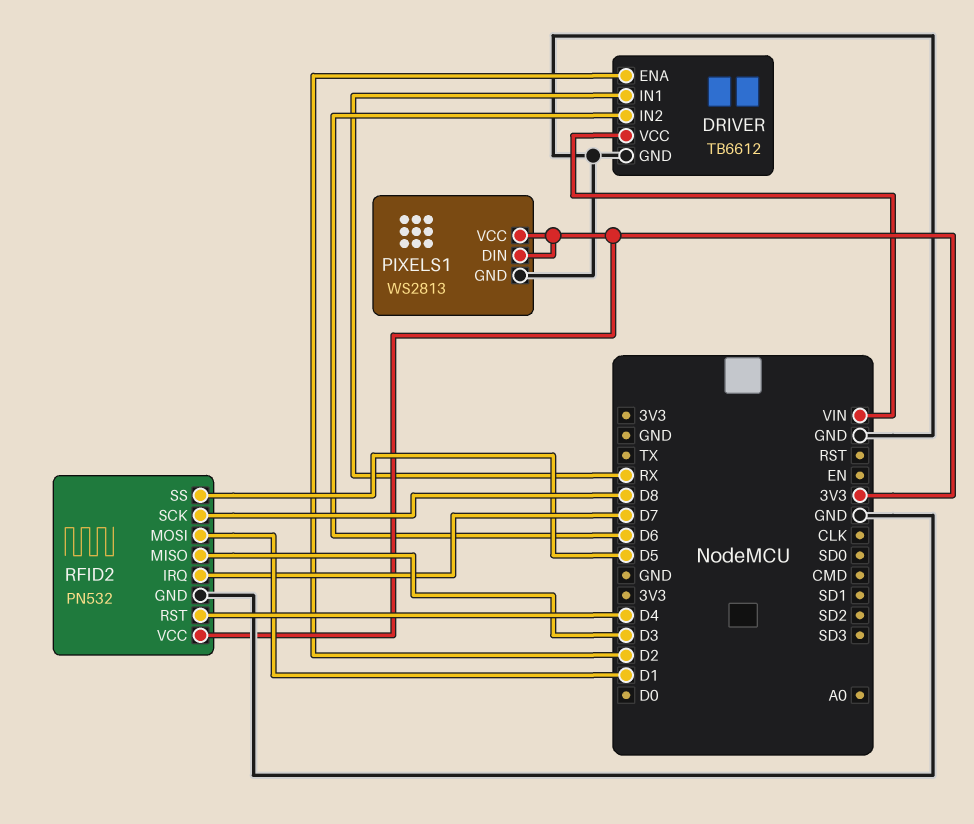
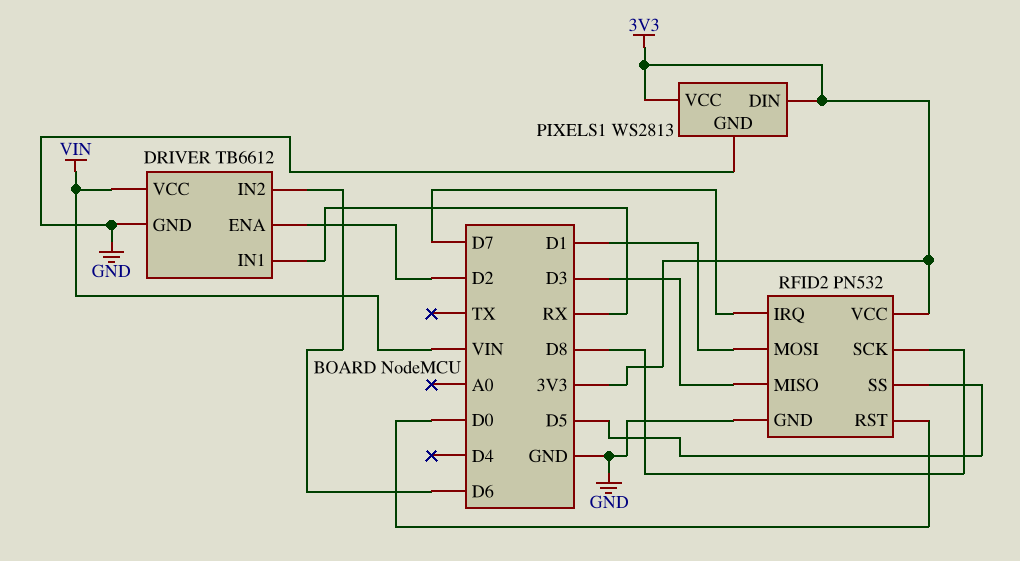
RFID2 pin RST: D4 -> D0

